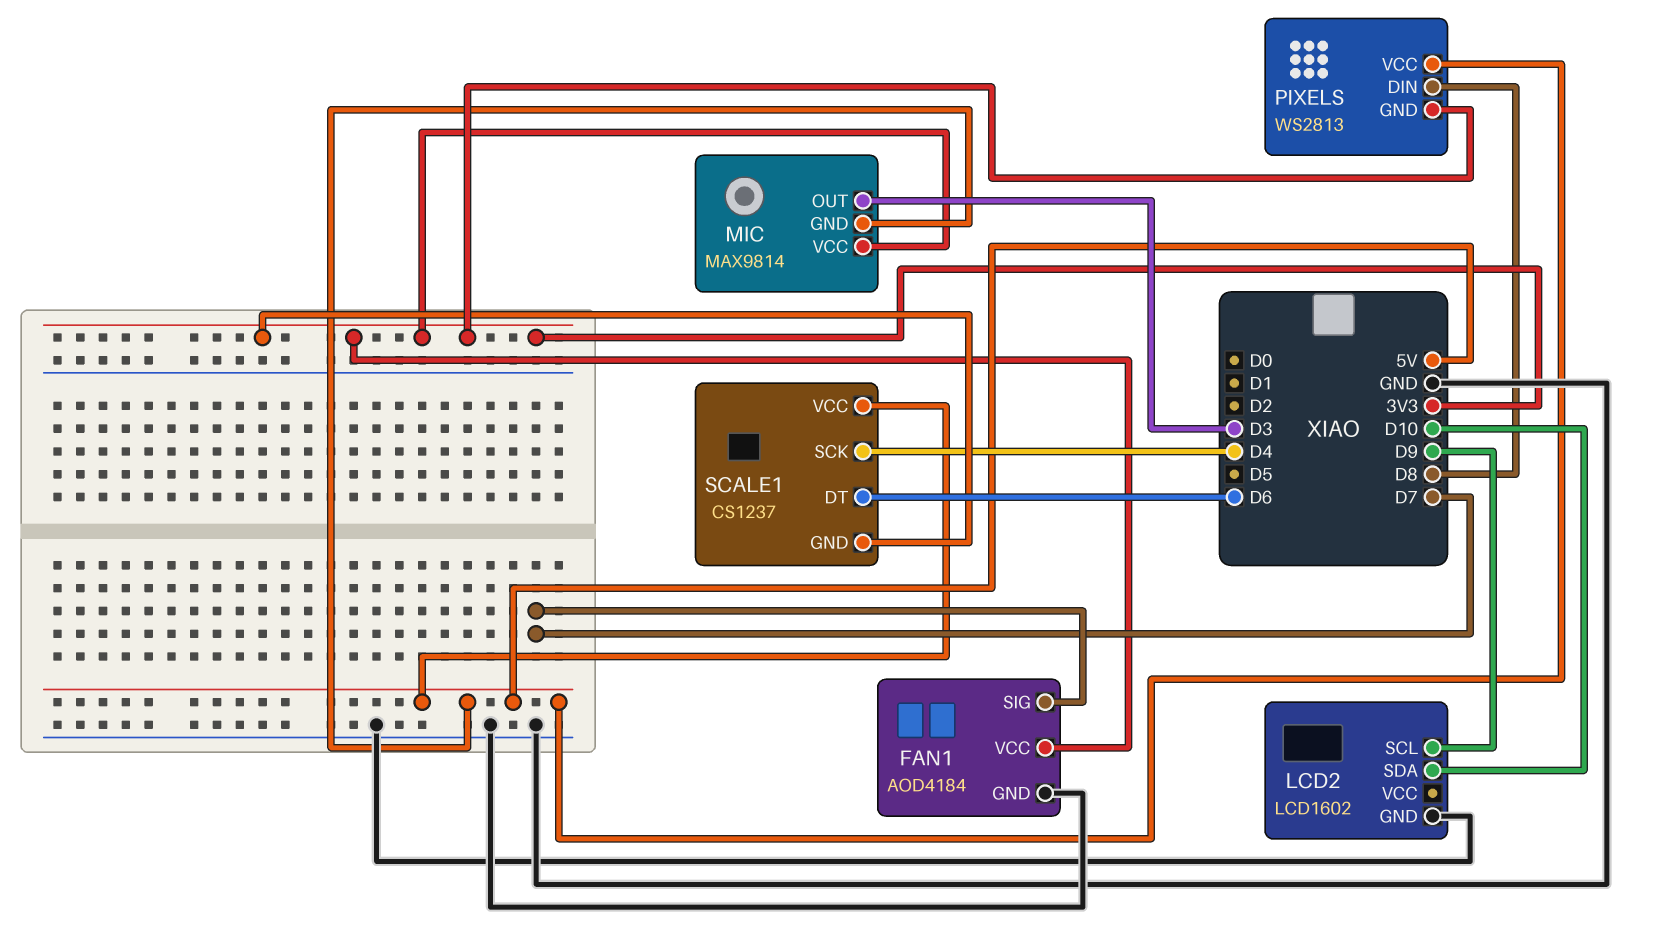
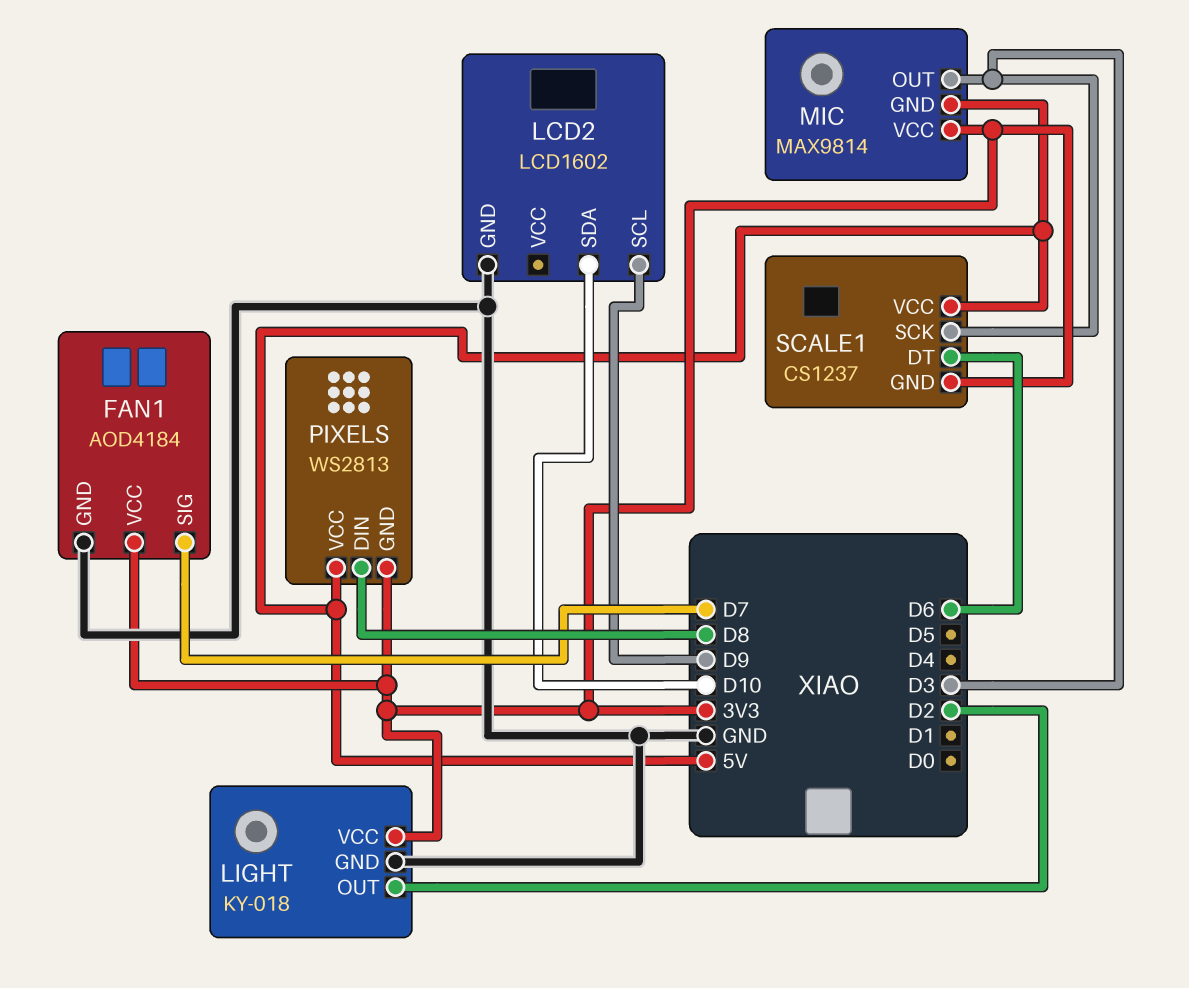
LIGHT: none -> KY-018
LIGHT pin GND: none -> GND
LIGHT pin OUT: none -> D2
LIGHT pin VCC: none -> 3V3
SCALE1 pin SCK: D4 -> D3

